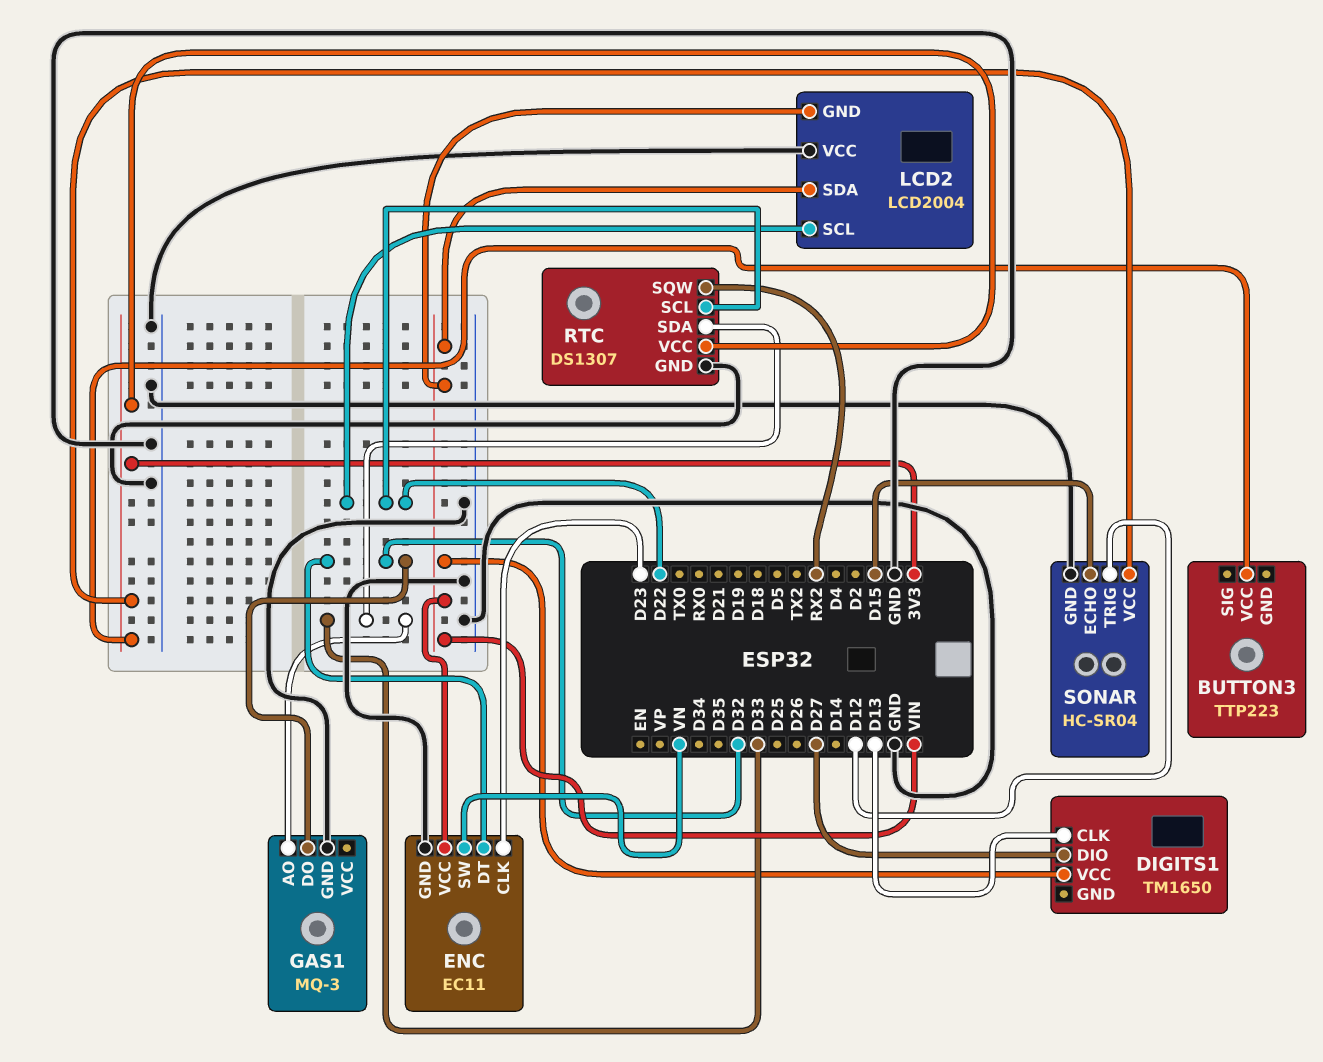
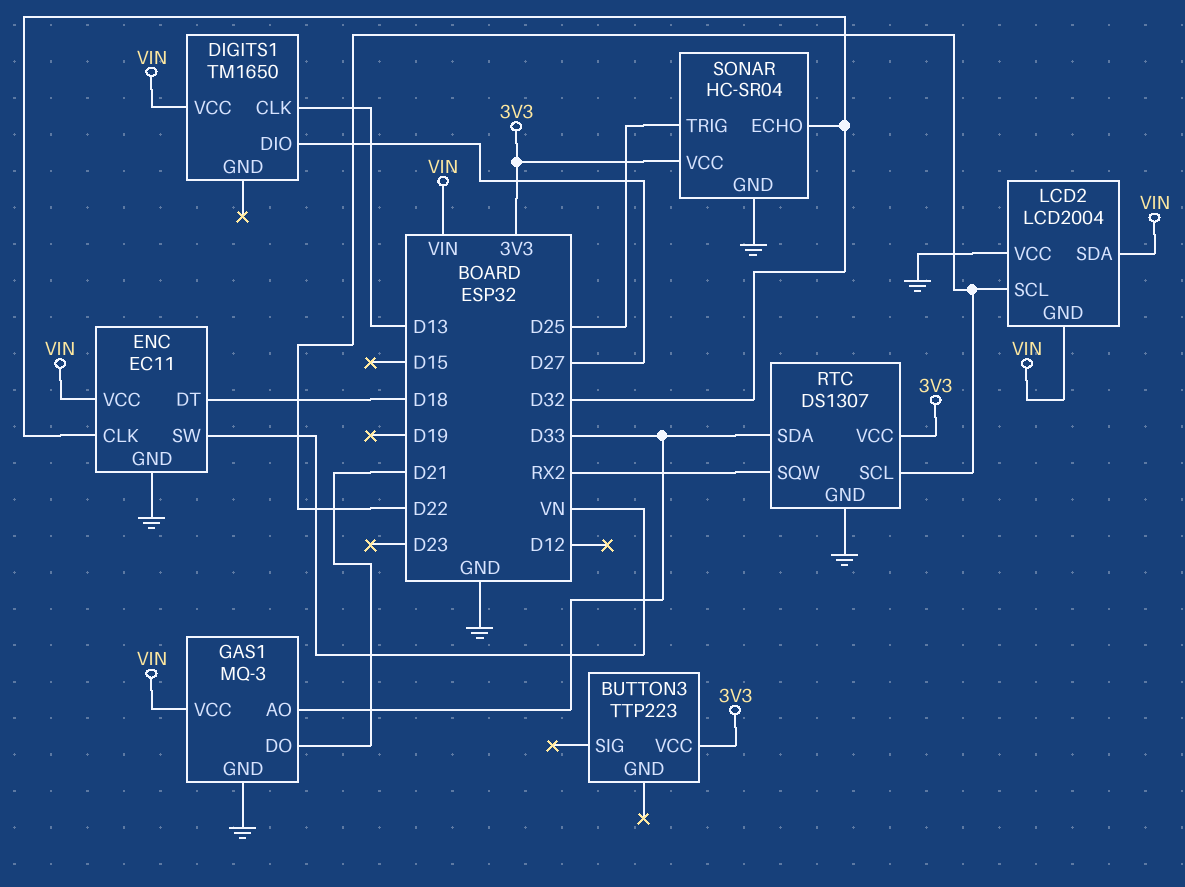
ENC pin CLK: D23 -> D32
ENC pin DT: D32 -> D18
GAS1 pin DO: D32 -> D21
GAS1 pin VCC: none -> VIN
SONAR pin ECHO: D15 -> D32
SONAR pin TRIG: D12 -> D25

